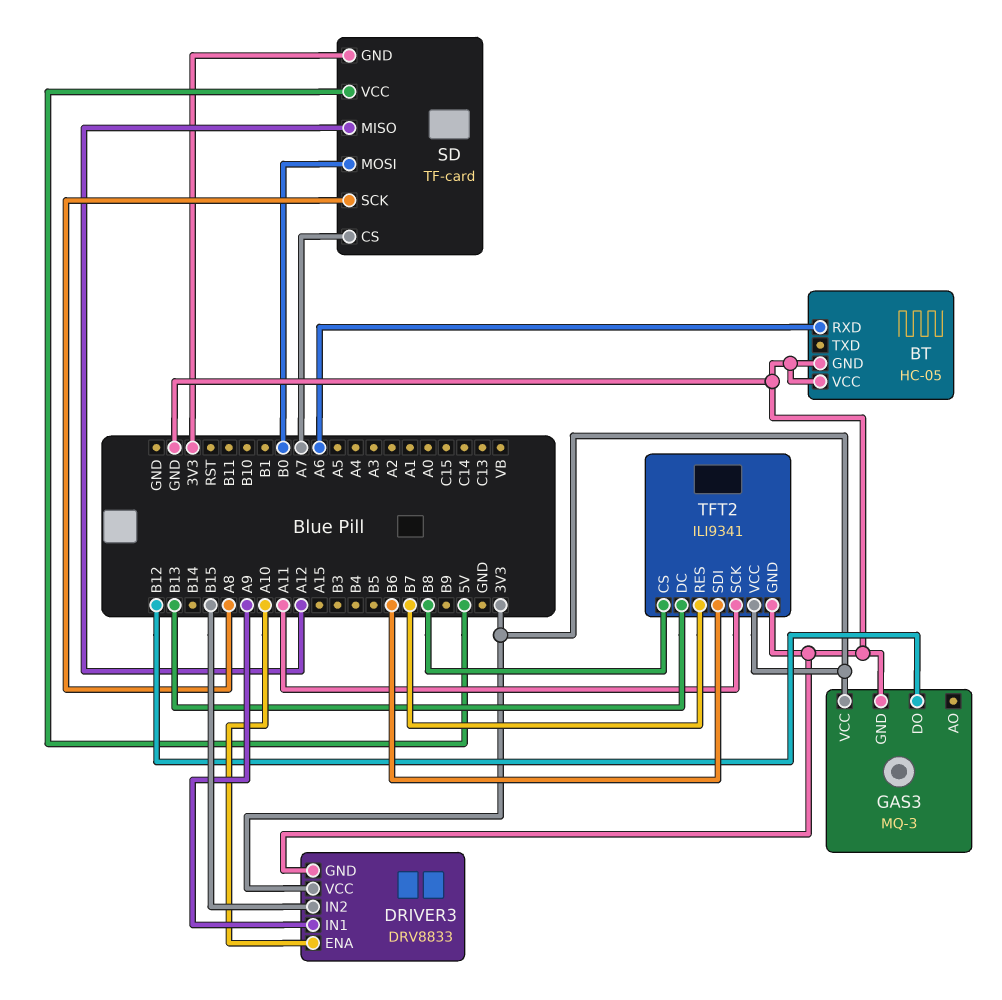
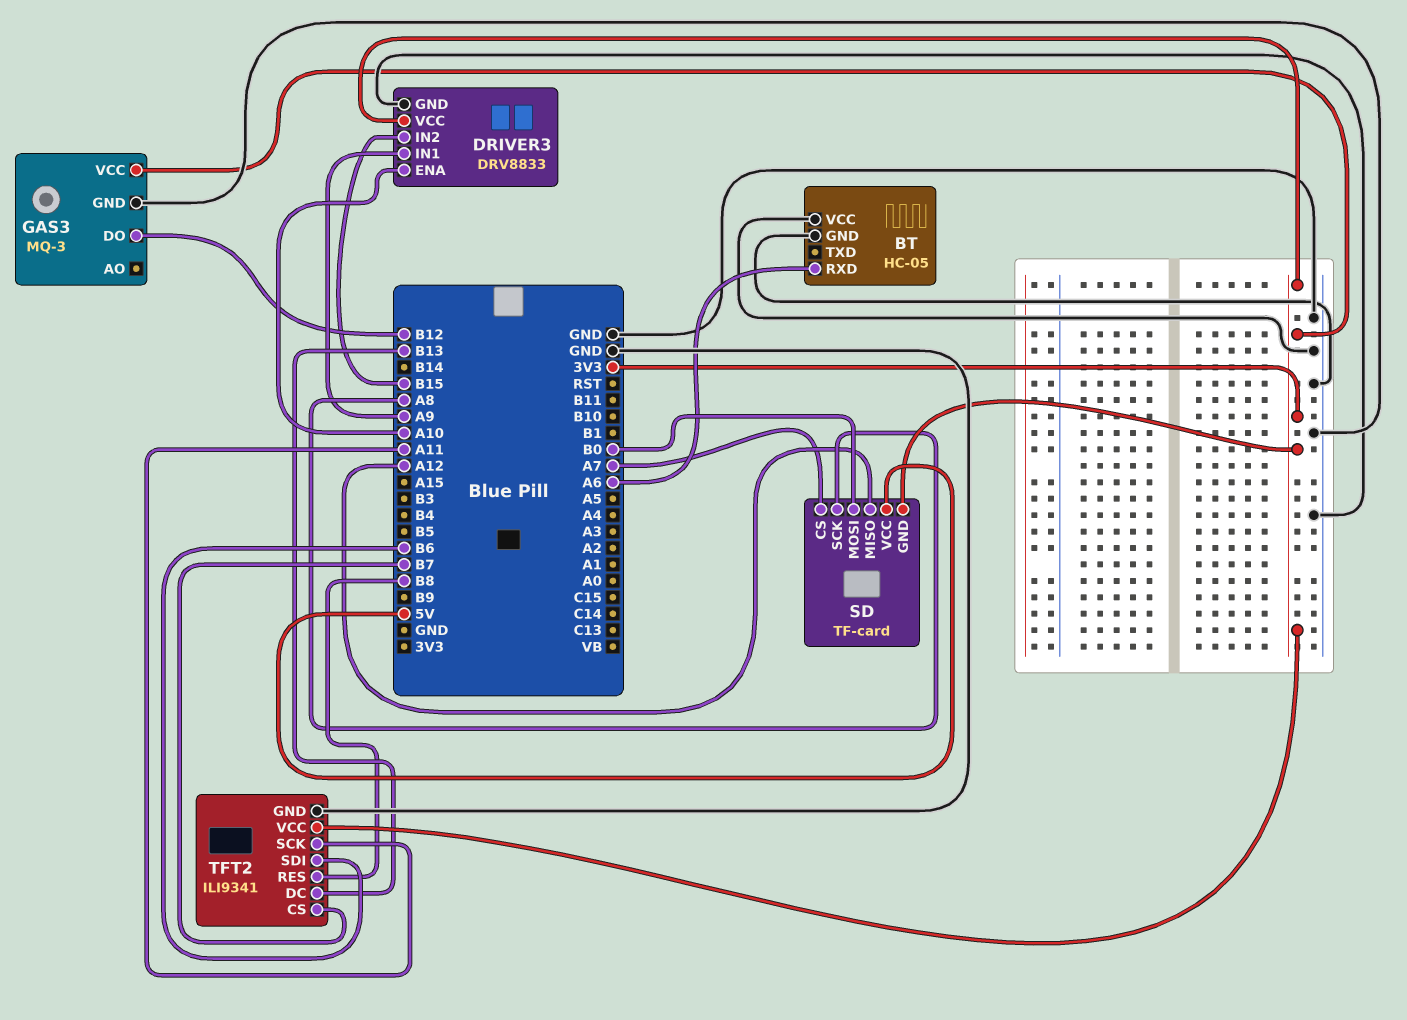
TFT2 pin CS: B8 -> B7
TFT2 pin RES: B7 -> B8

